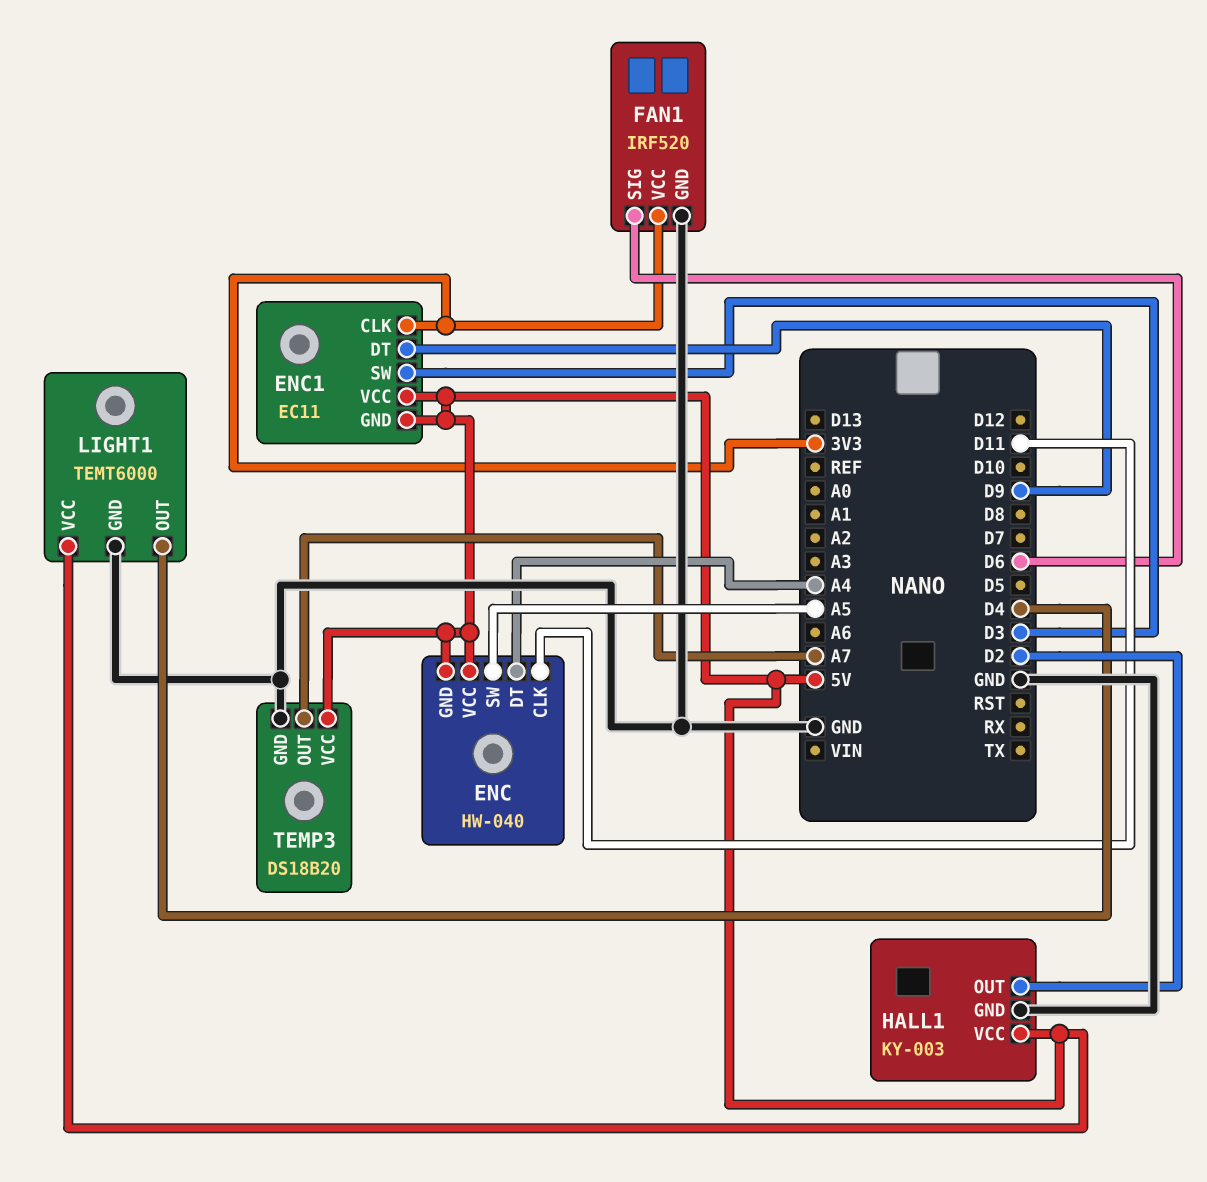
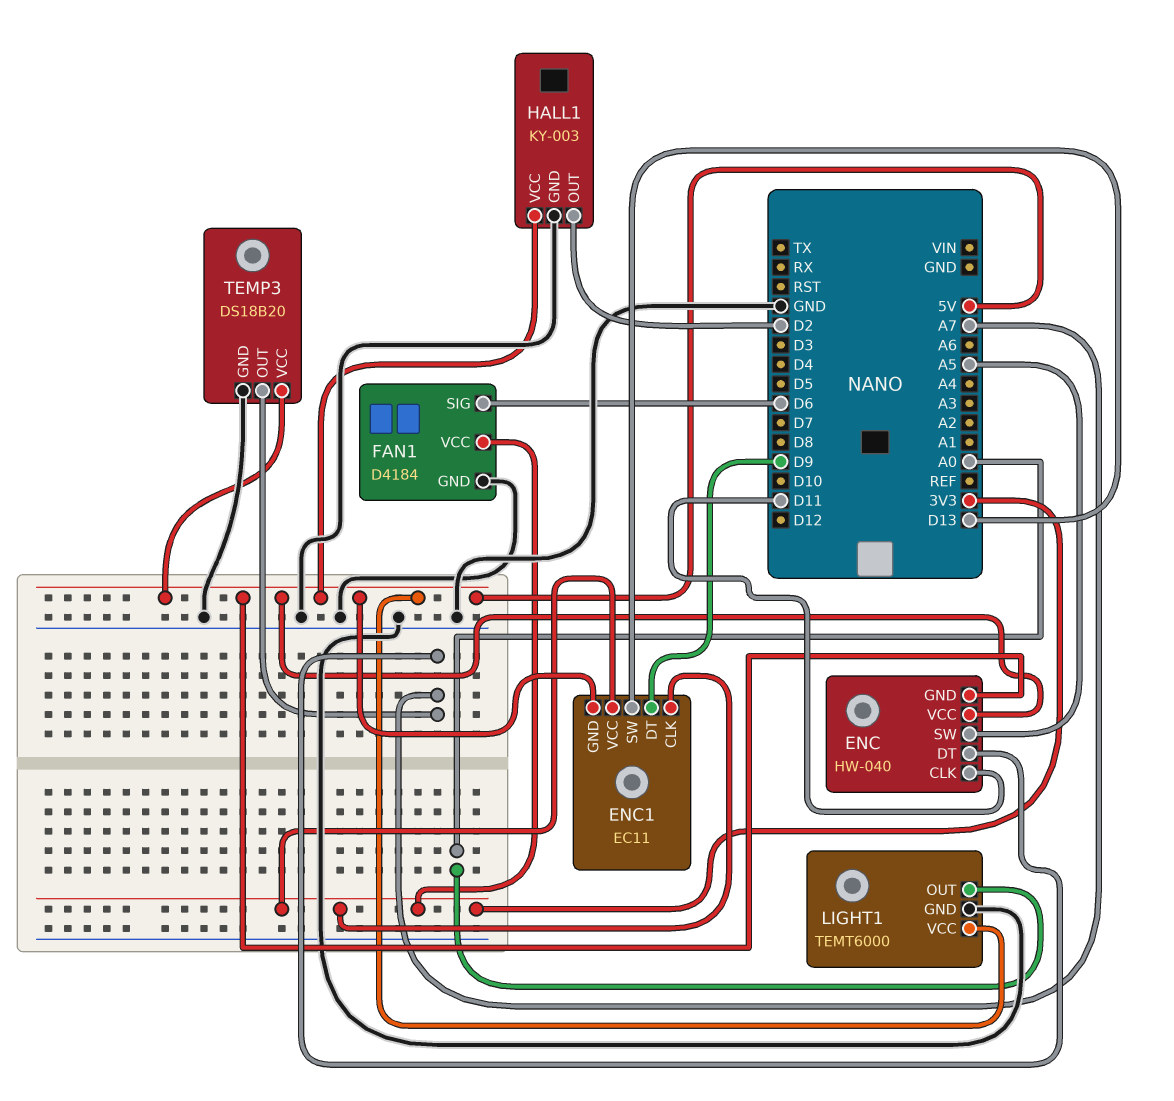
ENC pin DT: A4 -> A7
ENC1 pin SW: D3 -> D13
ENC1 pin VCC: 5V -> 3V3
FAN1: IRF520 -> D4184
LIGHT1 pin OUT: D4 -> A0

